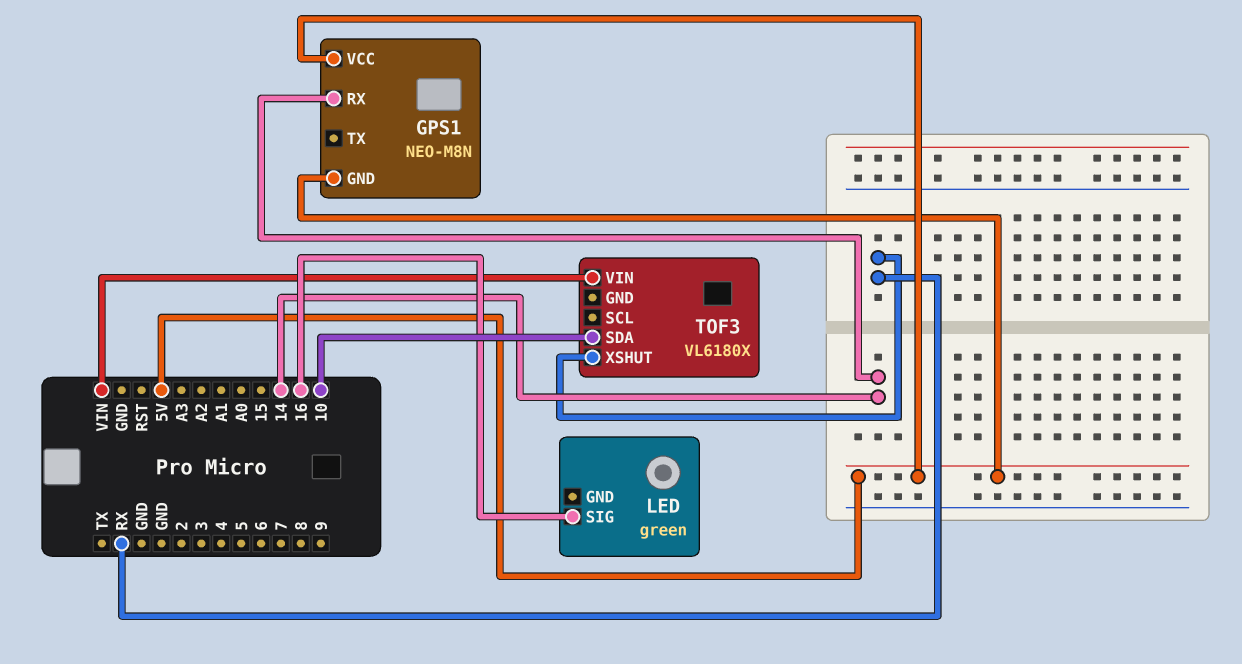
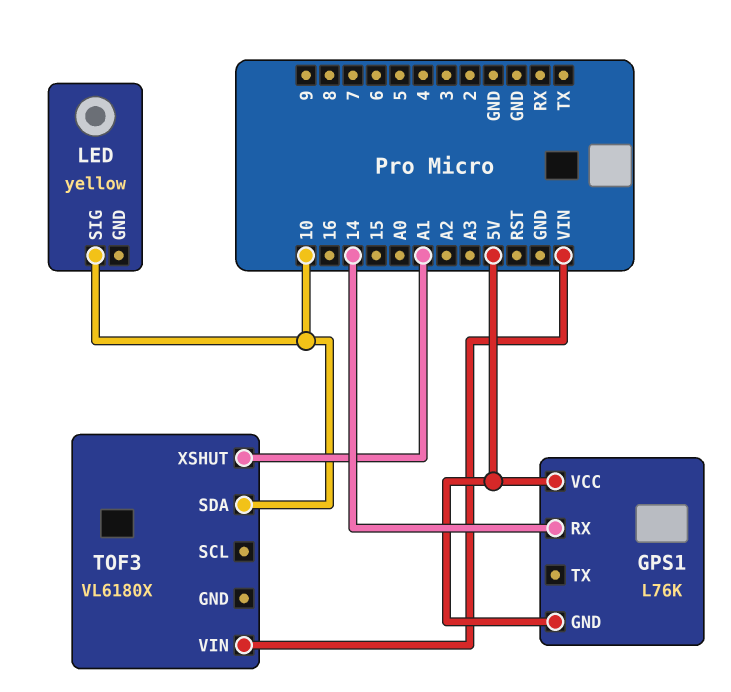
GPS1: NEO-M8N -> L76K
LED: green -> yellow
LED pin SIG: 16 -> 10
TOF3 pin XSHUT: RX -> A1

